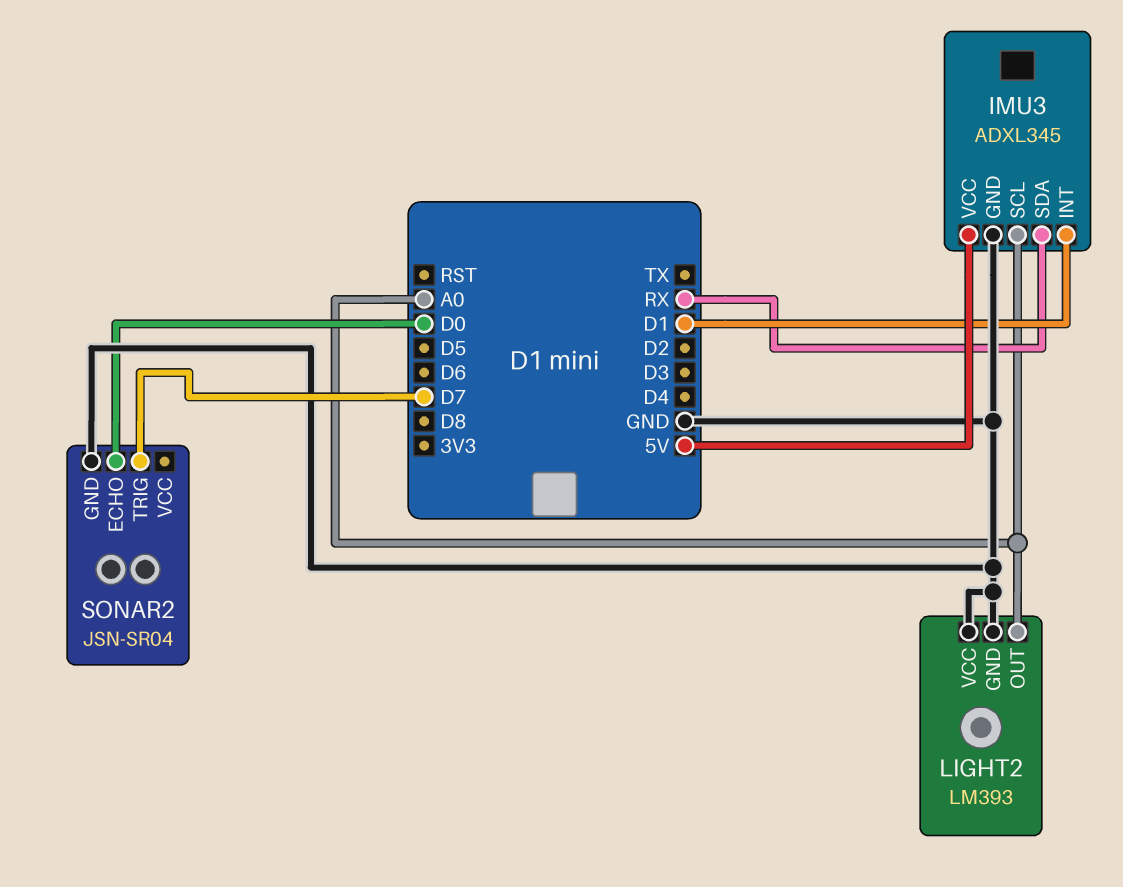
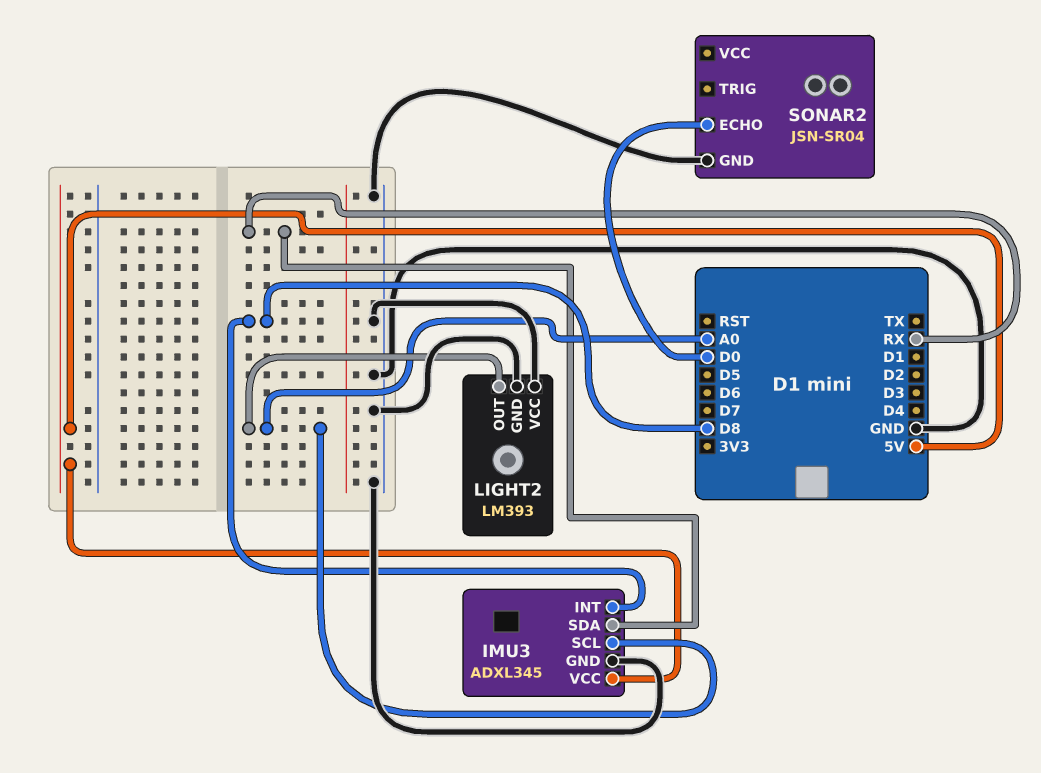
IMU3 pin INT: D1 -> D8
SONAR2 pin TRIG: D7 -> none

